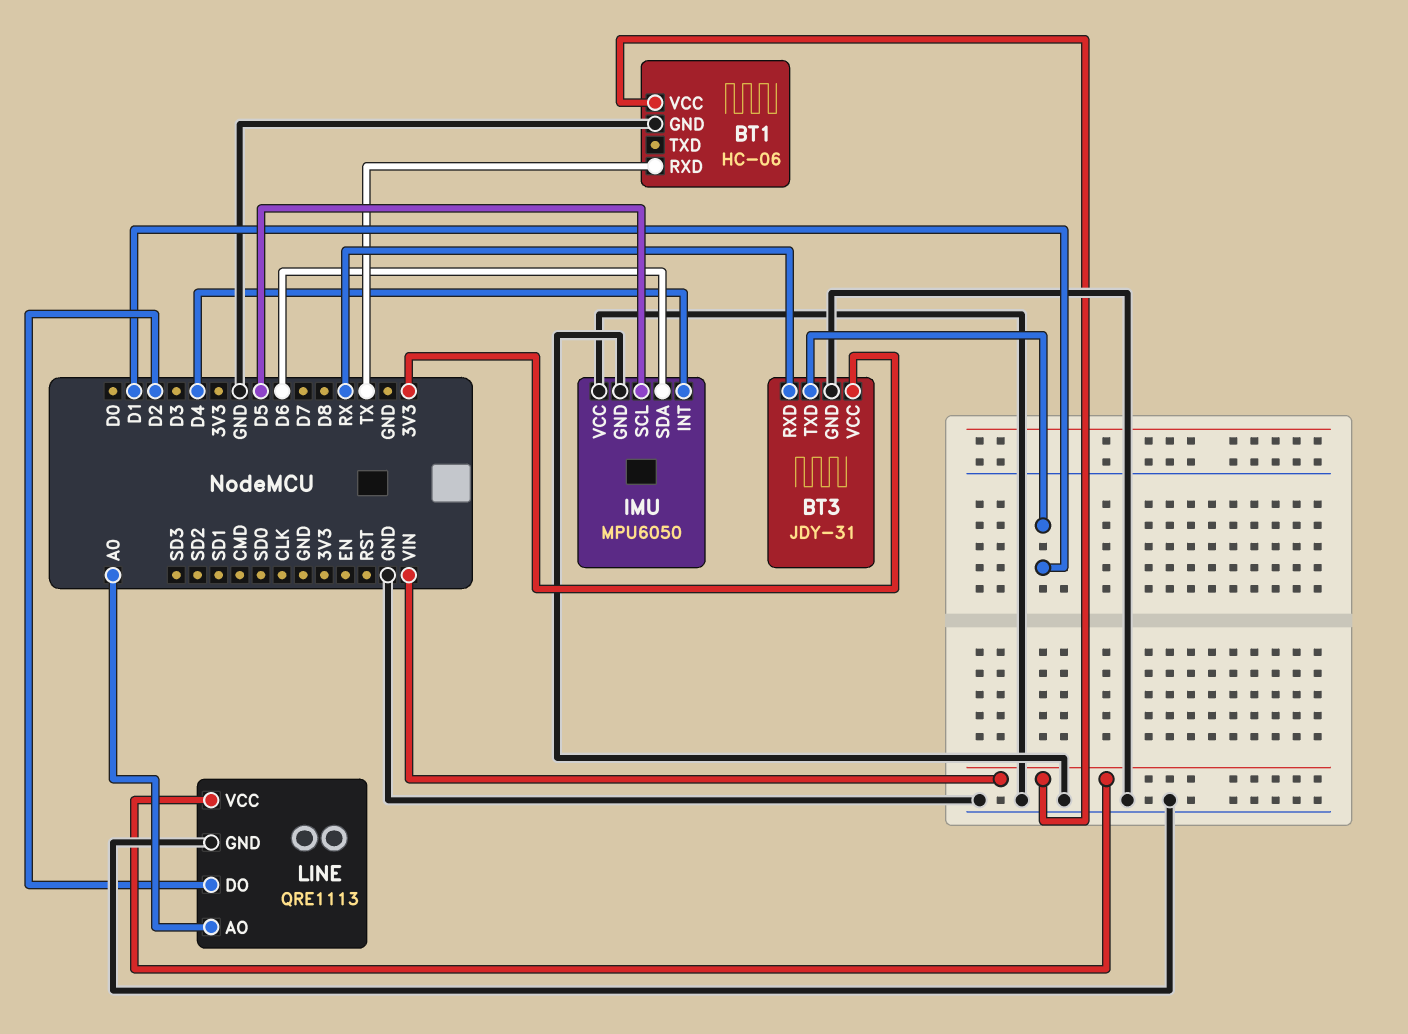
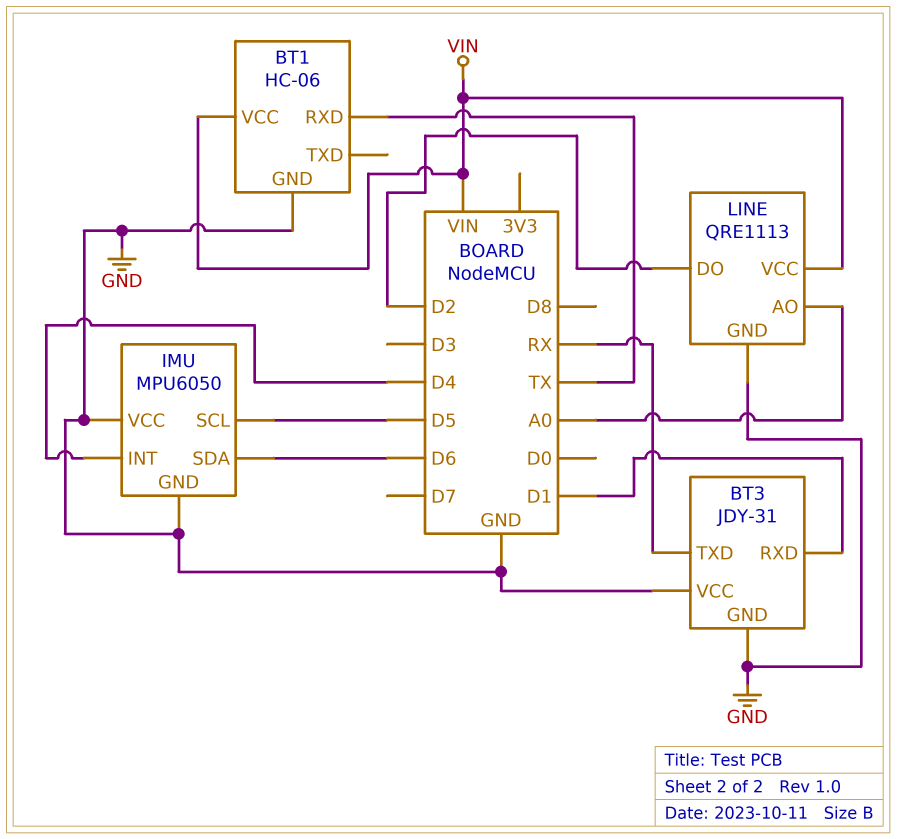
BT3 pin RXD: RX -> D1
BT3 pin TXD: D1 -> RX
BT3 pin VCC: 3V3 -> GND

